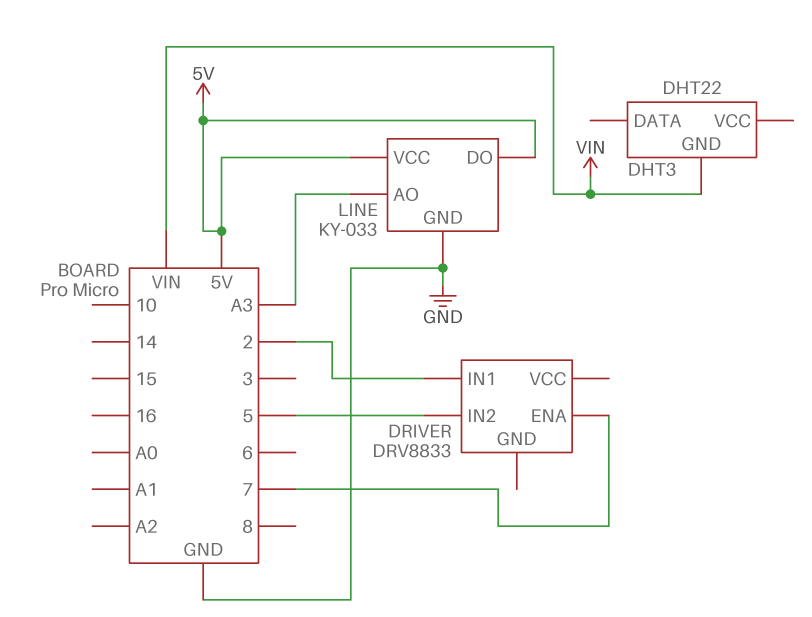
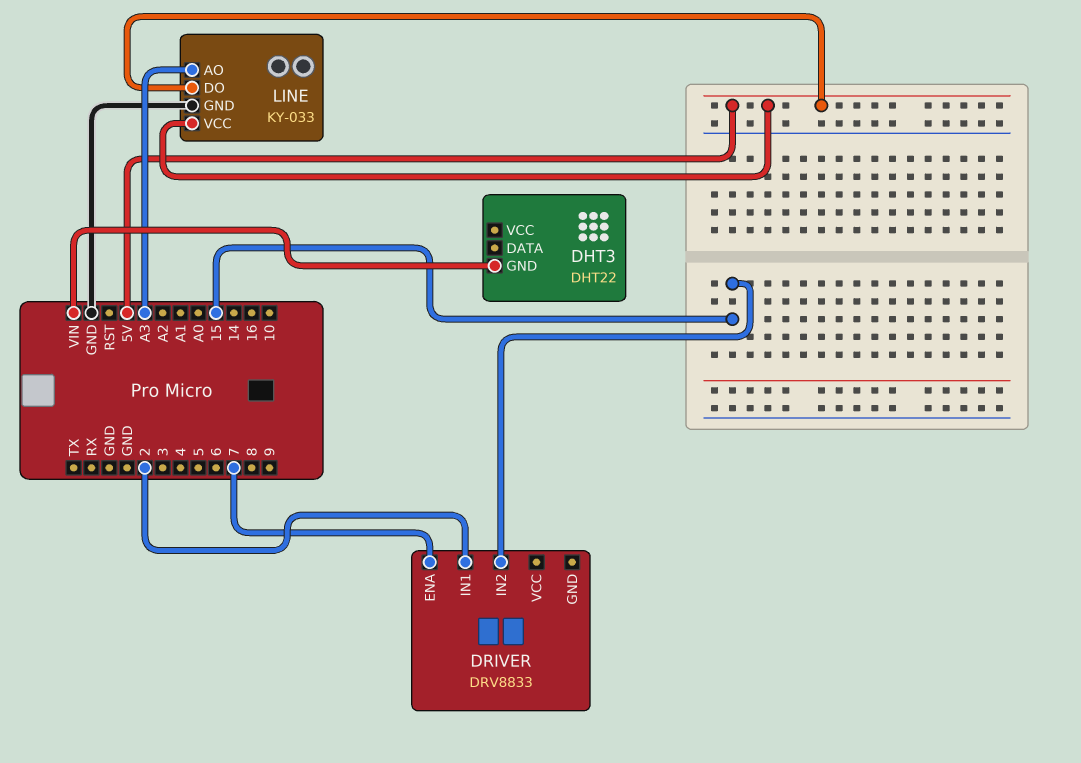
DRIVER pin IN2: 5 -> 15

